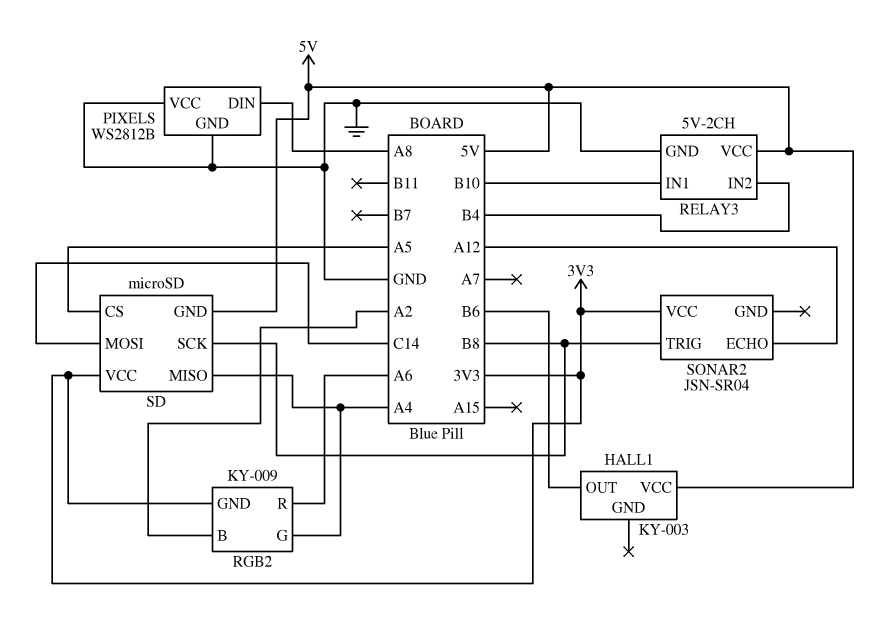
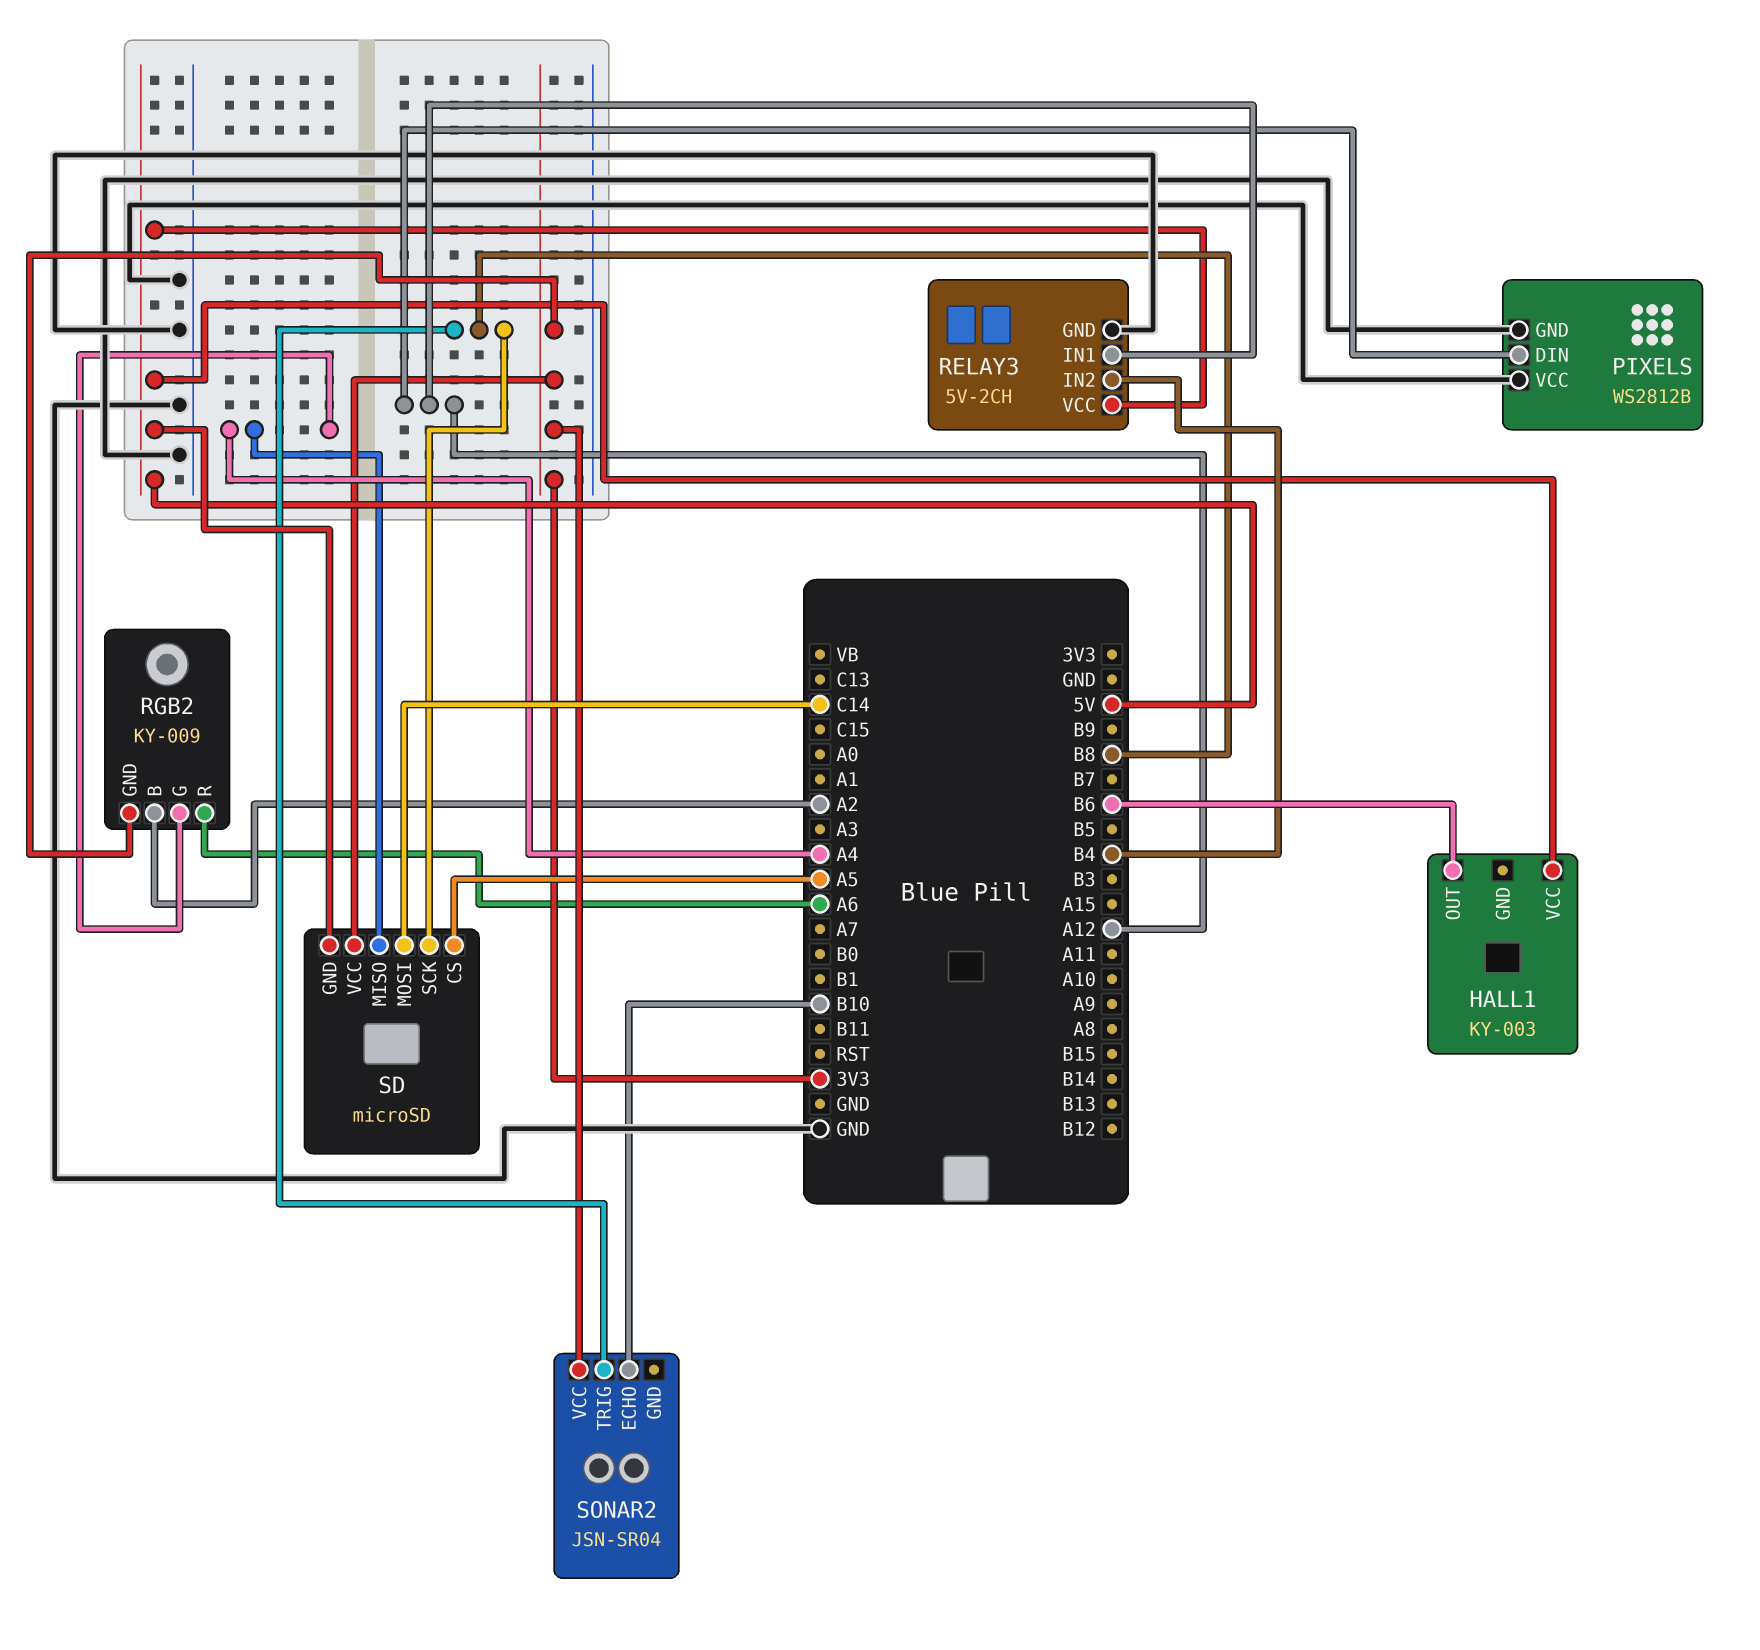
PIXELS pin DIN: A8 -> A12
RELAY3 pin IN1: B10 -> A12
SONAR2 pin ECHO: A12 -> B10

